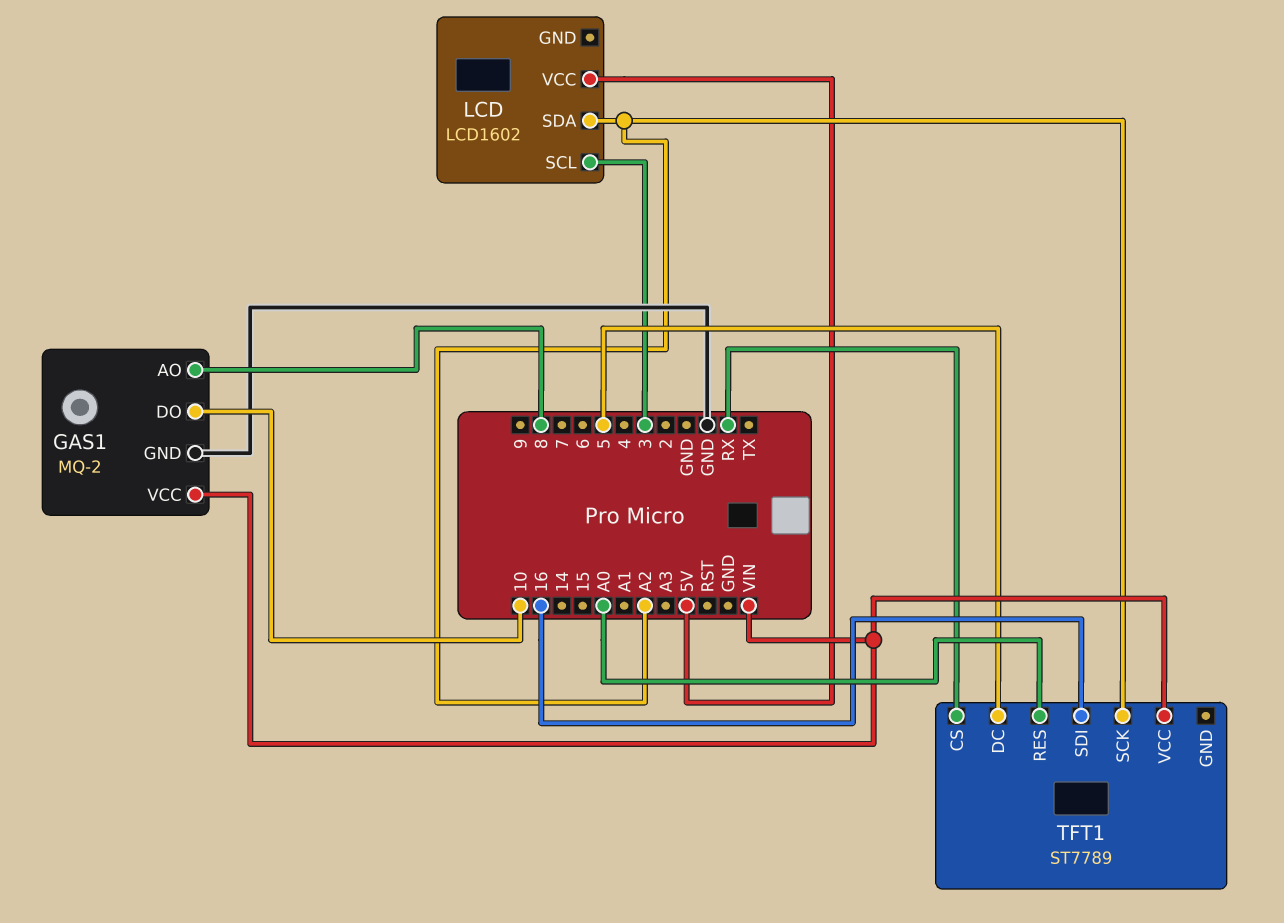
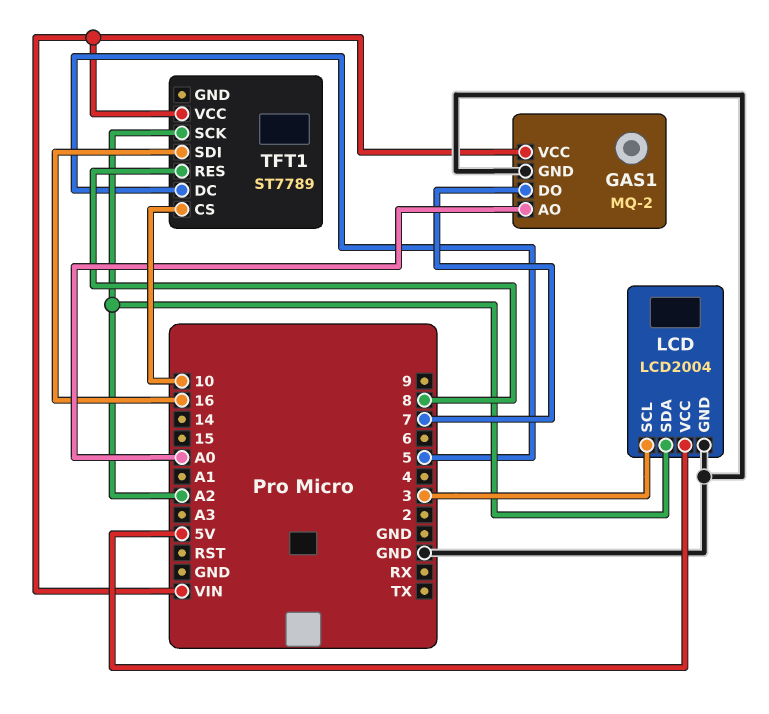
GAS1 pin AO: 8 -> A0
GAS1 pin DO: 10 -> 7
LCD: LCD1602 -> LCD2004
LCD pin GND: none -> GND
TFT1 pin CS: RX -> 10
TFT1 pin RES: A0 -> 8

